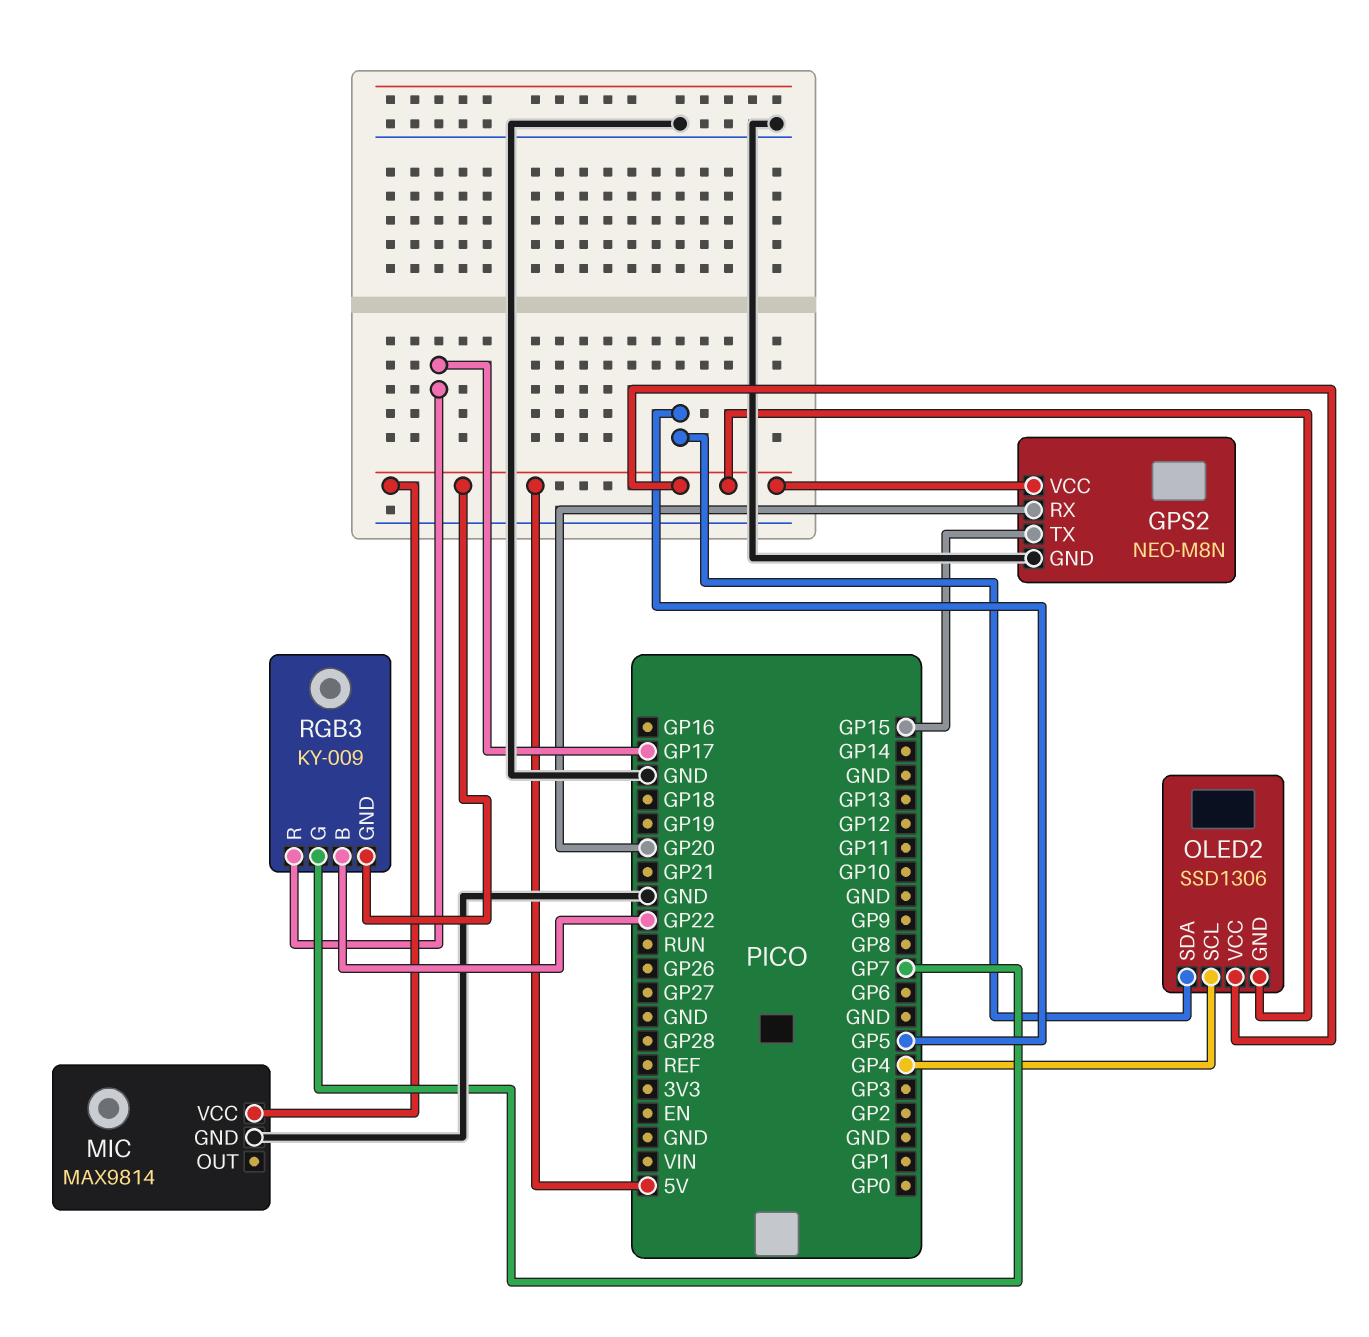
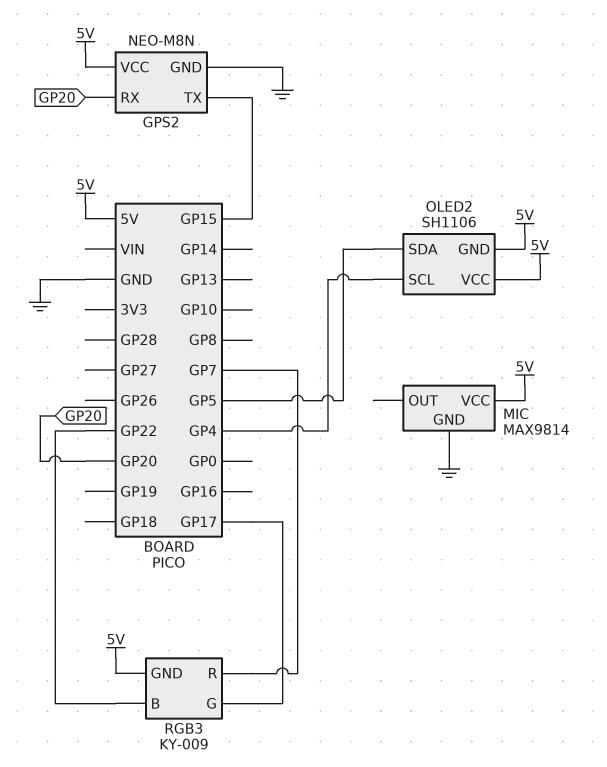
OLED2: SSD1306 -> SH1106
RGB3 pin G: GP7 -> GP17
RGB3 pin R: GP17 -> GP7

